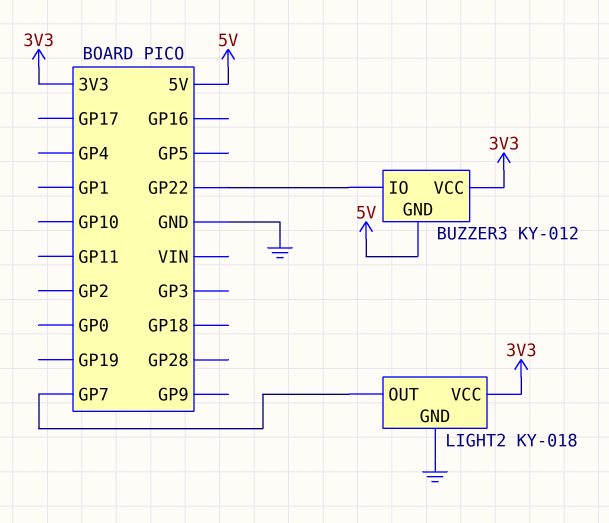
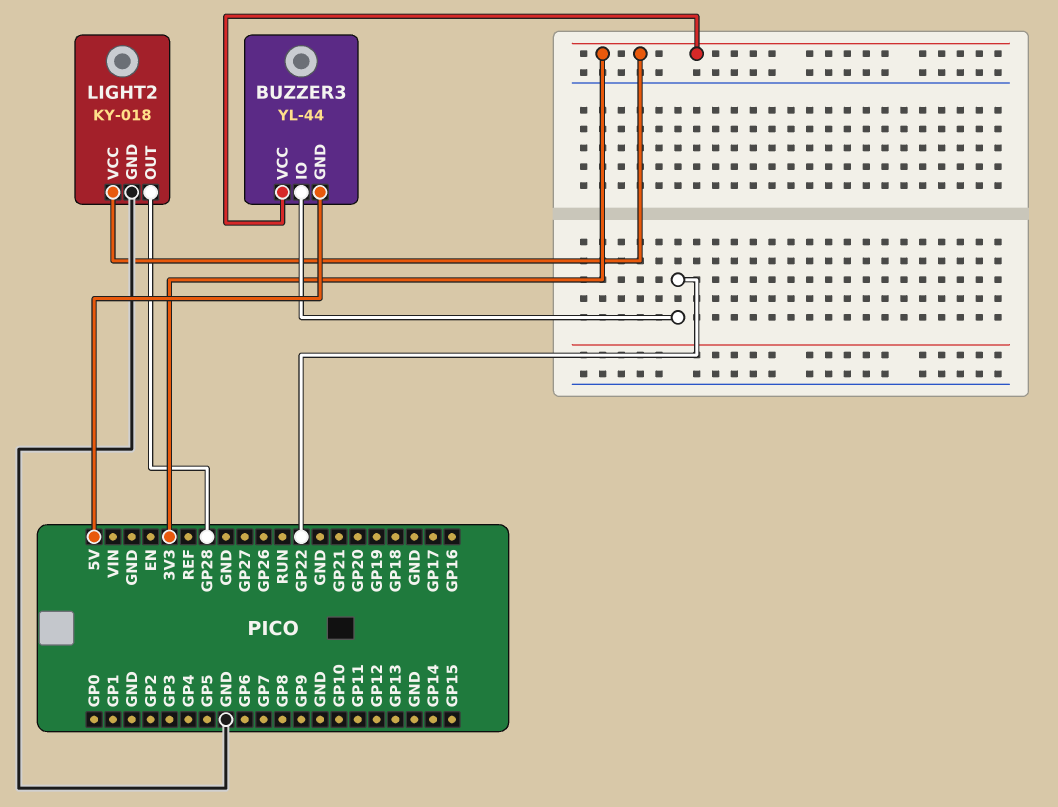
BUZZER3: KY-012 -> YL-44
LIGHT2 pin OUT: GP7 -> GP28

